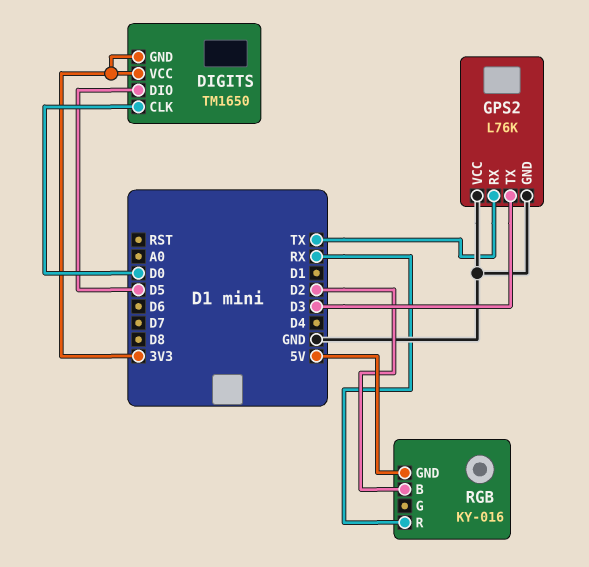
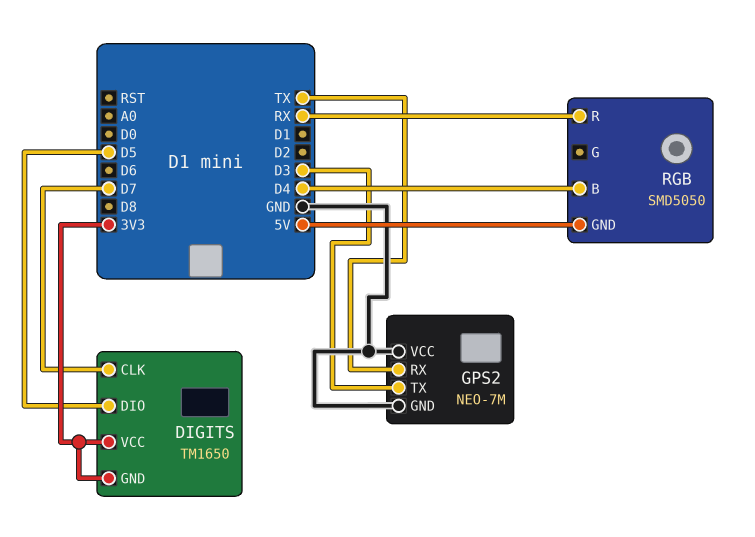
DIGITS pin CLK: D0 -> D7
GPS2: L76K -> NEO-7M
RGB: KY-016 -> SMD5050
RGB pin B: D2 -> D4

